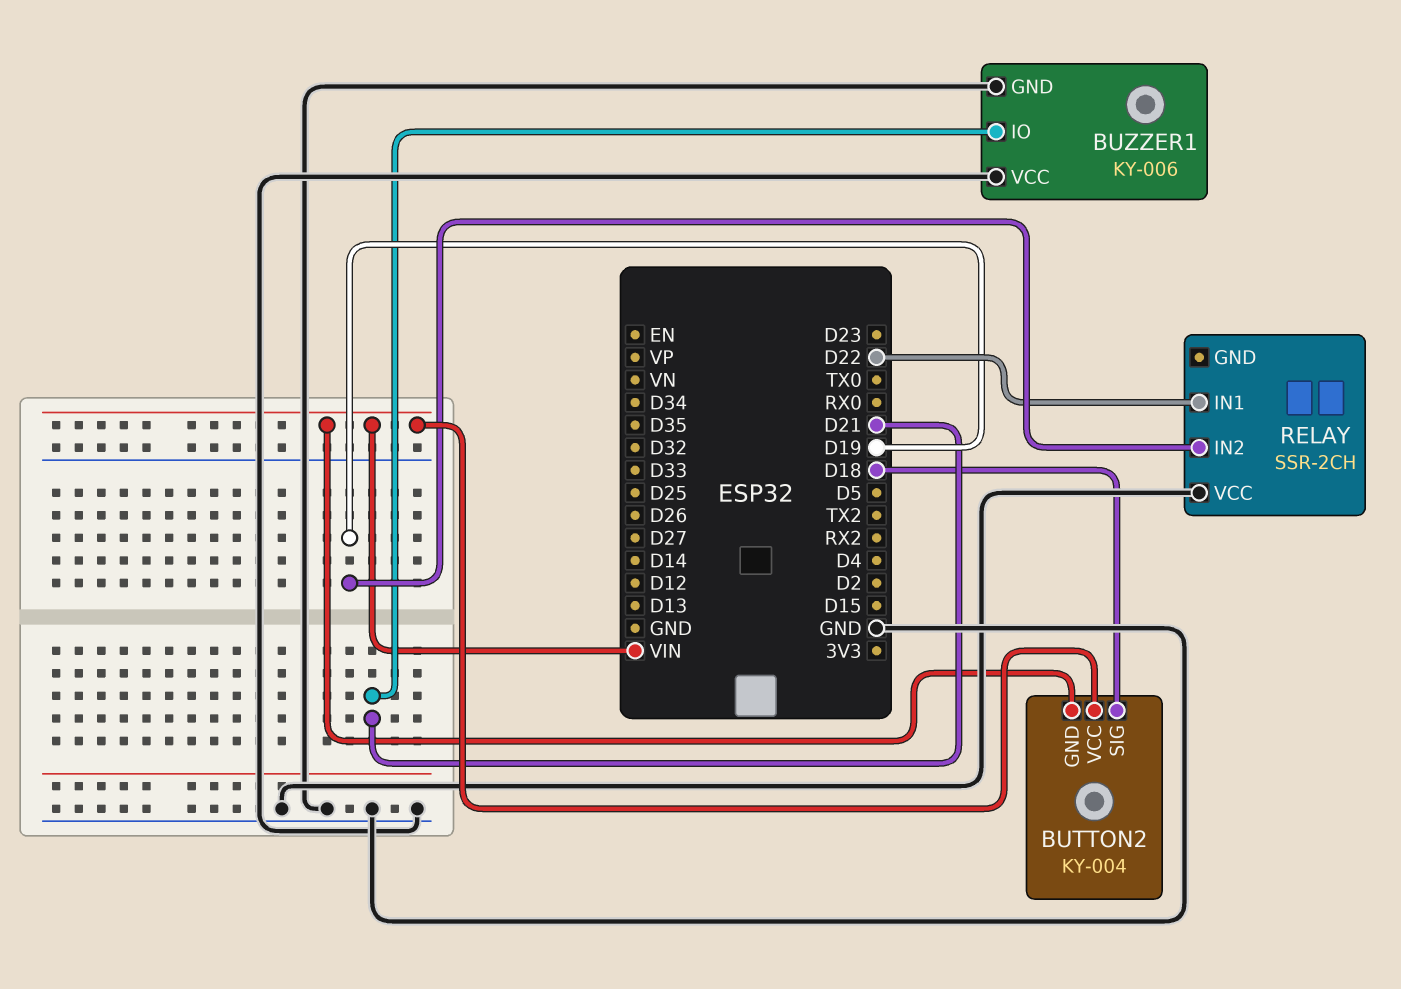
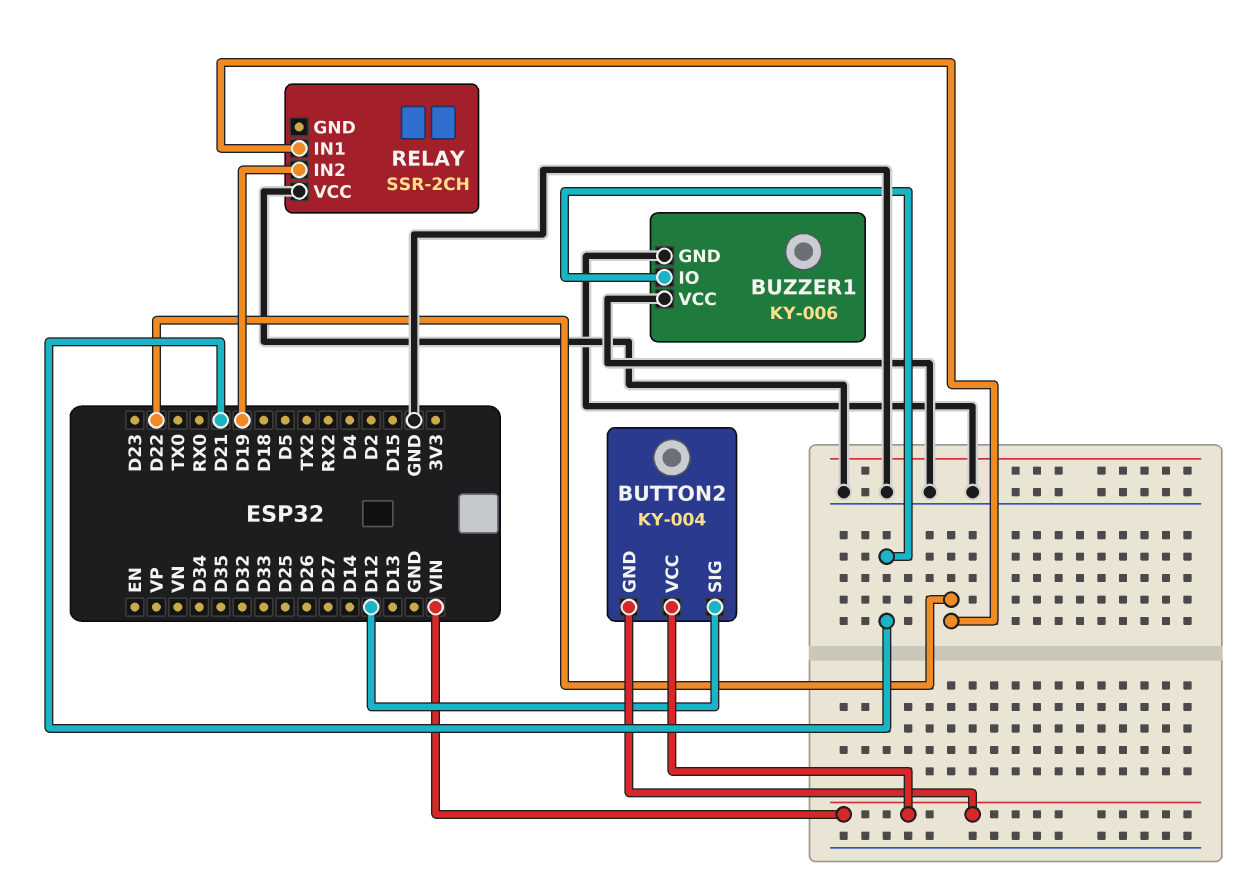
BUTTON2 pin SIG: D18 -> D12

